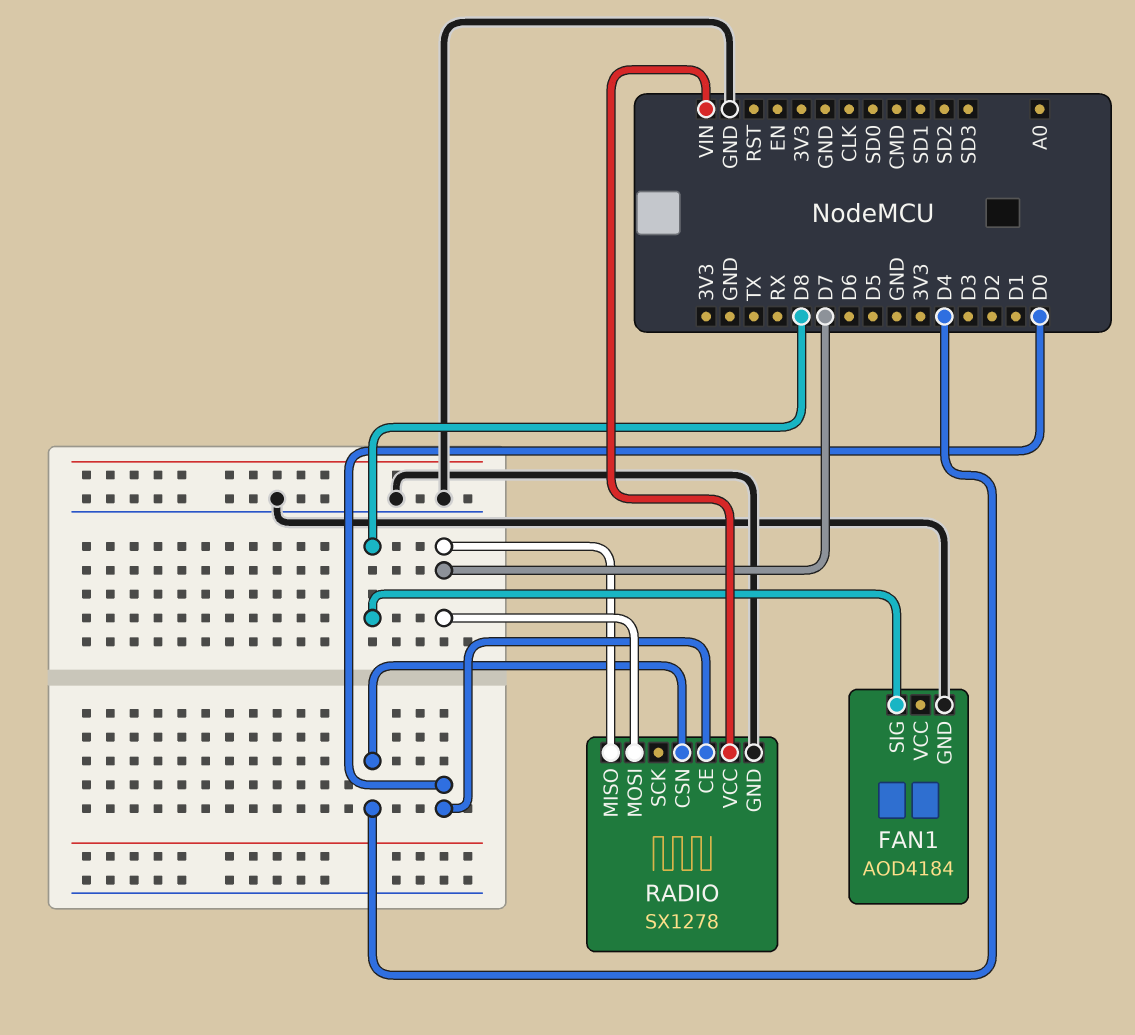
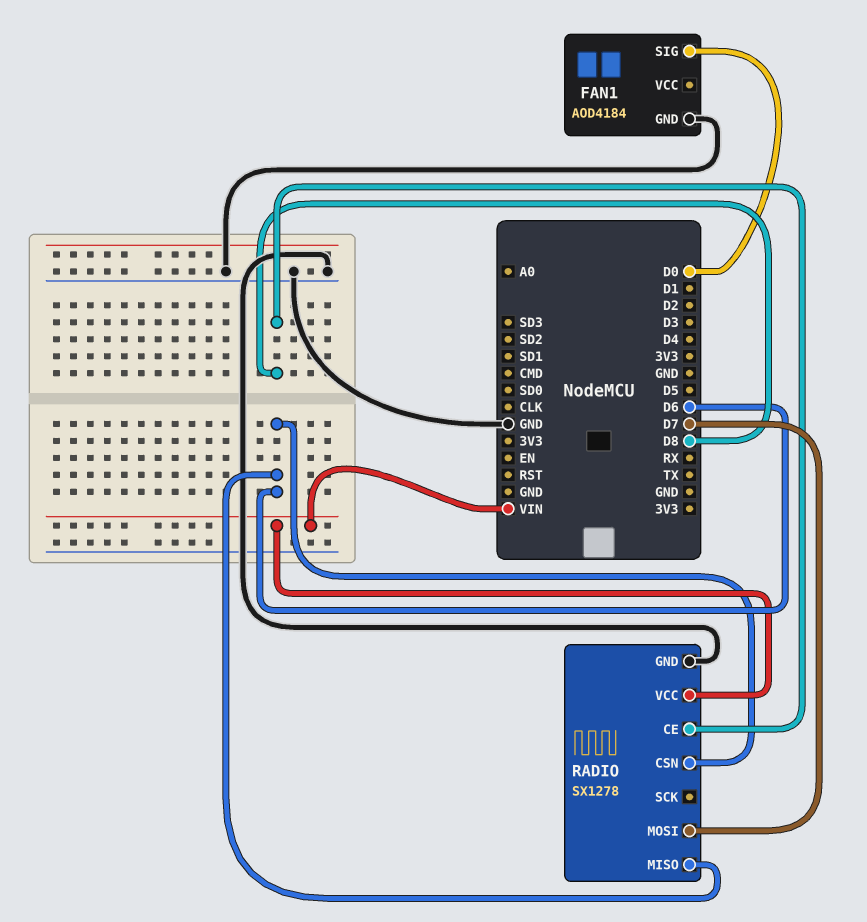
FAN1 pin SIG: D8 -> D0
RADIO pin CE: D0 -> D8
RADIO pin CSN: D4 -> D6
RADIO pin MISO: D7 -> D6

